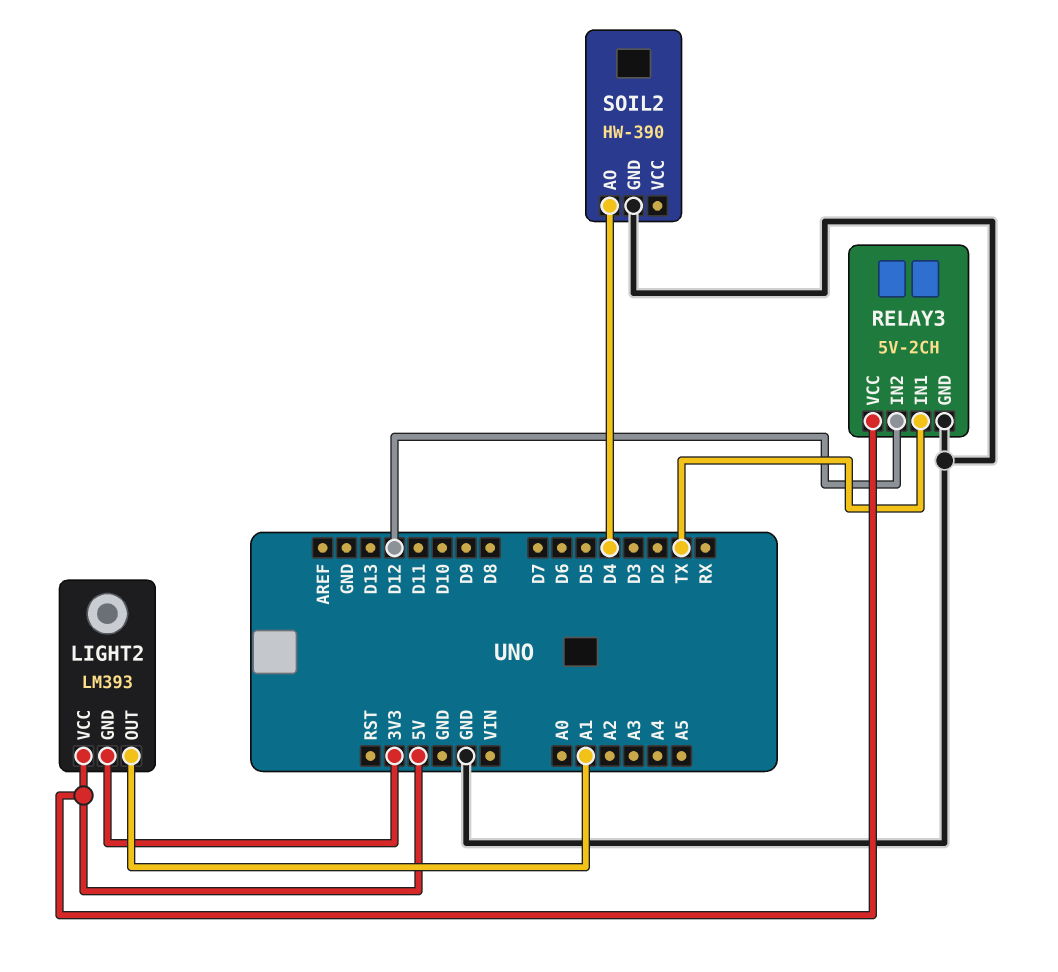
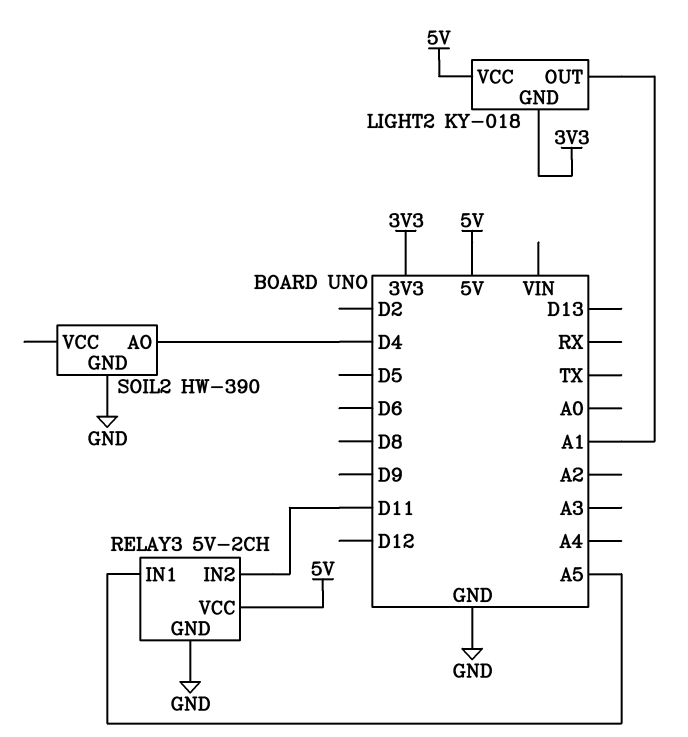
LIGHT2: LM393 -> KY-018
RELAY3 pin IN1: TX -> A5
RELAY3 pin IN2: D12 -> D11

